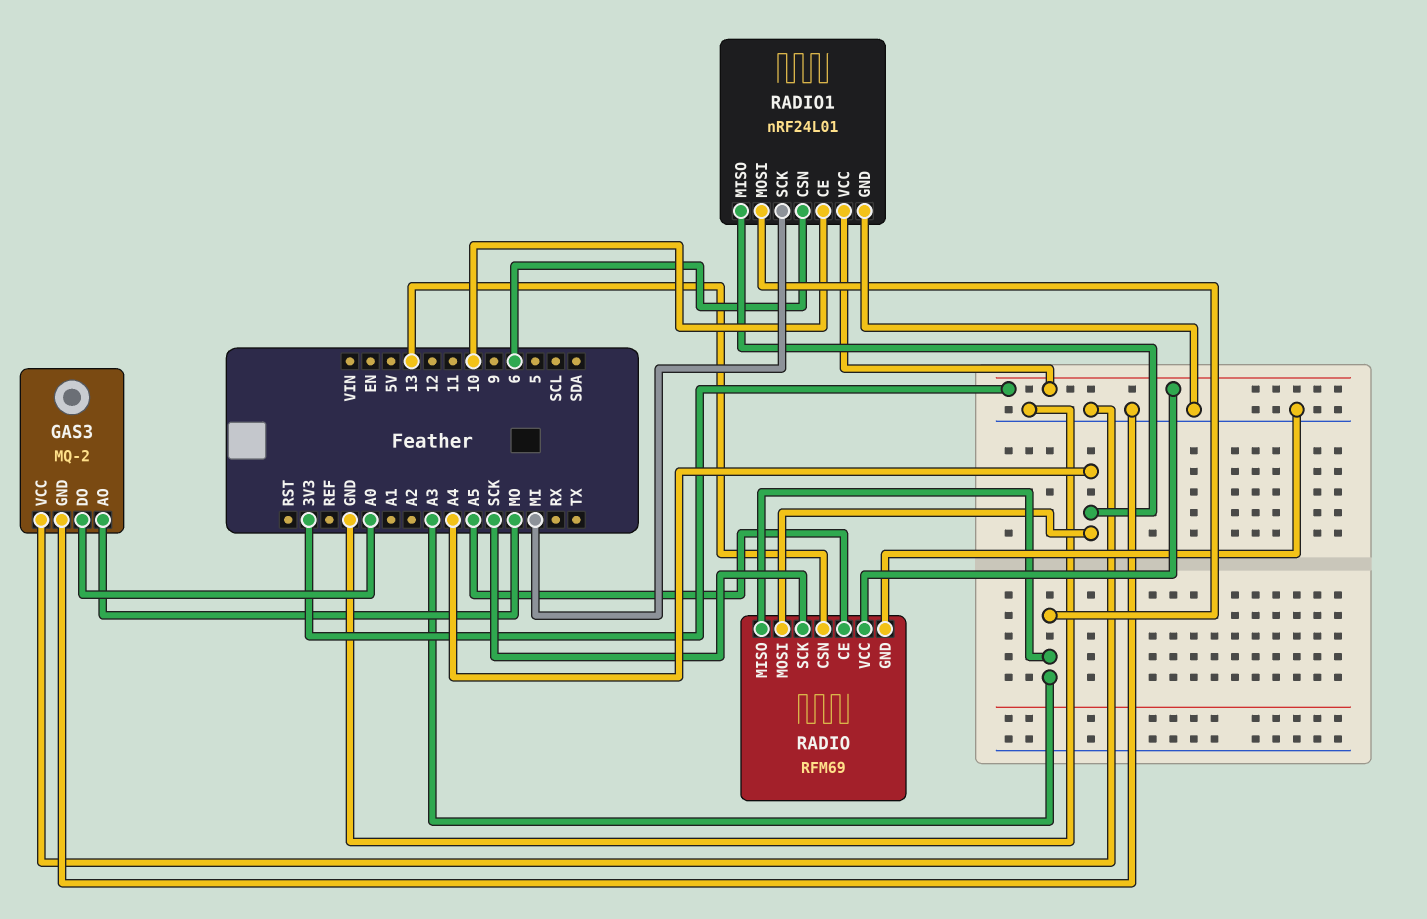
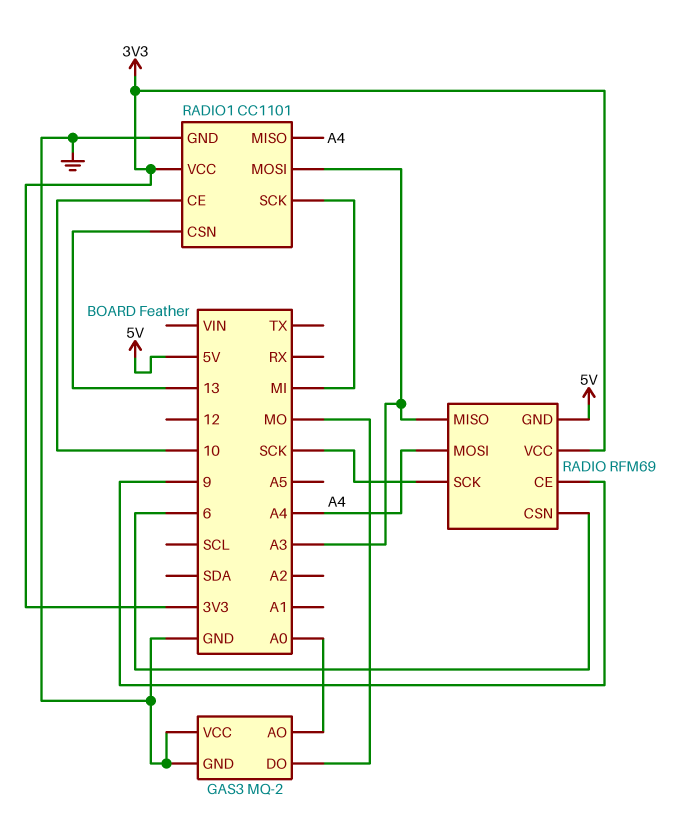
GAS3 pin AO: MO -> A0
GAS3 pin DO: A0 -> MO
RADIO pin CE: A5 -> 9
RADIO pin CSN: 13 -> 6
RADIO pin GND: GND -> 5V
RADIO1: nRF24L01 -> CC1101
RADIO1 pin CSN: 6 -> 13

